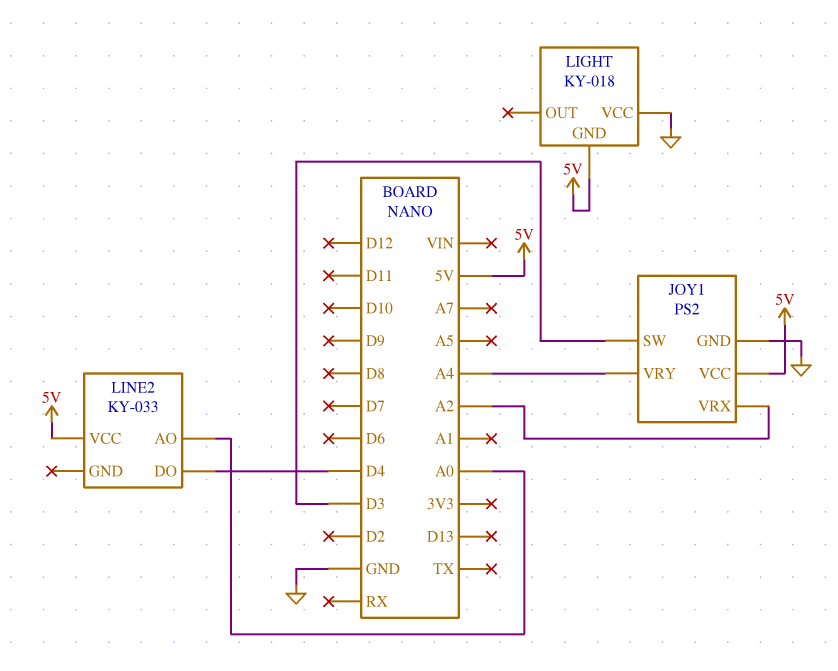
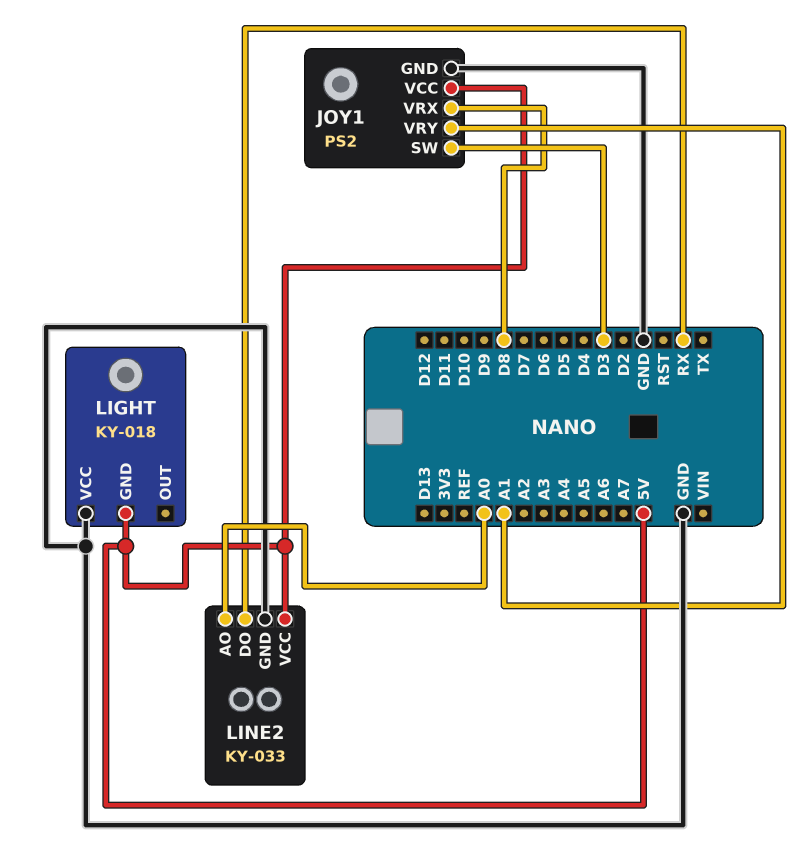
JOY1 pin VRX: A2 -> D8
JOY1 pin VRY: A4 -> A1
LINE2 pin DO: D4 -> RX
LINE2 pin GND: none -> GND

